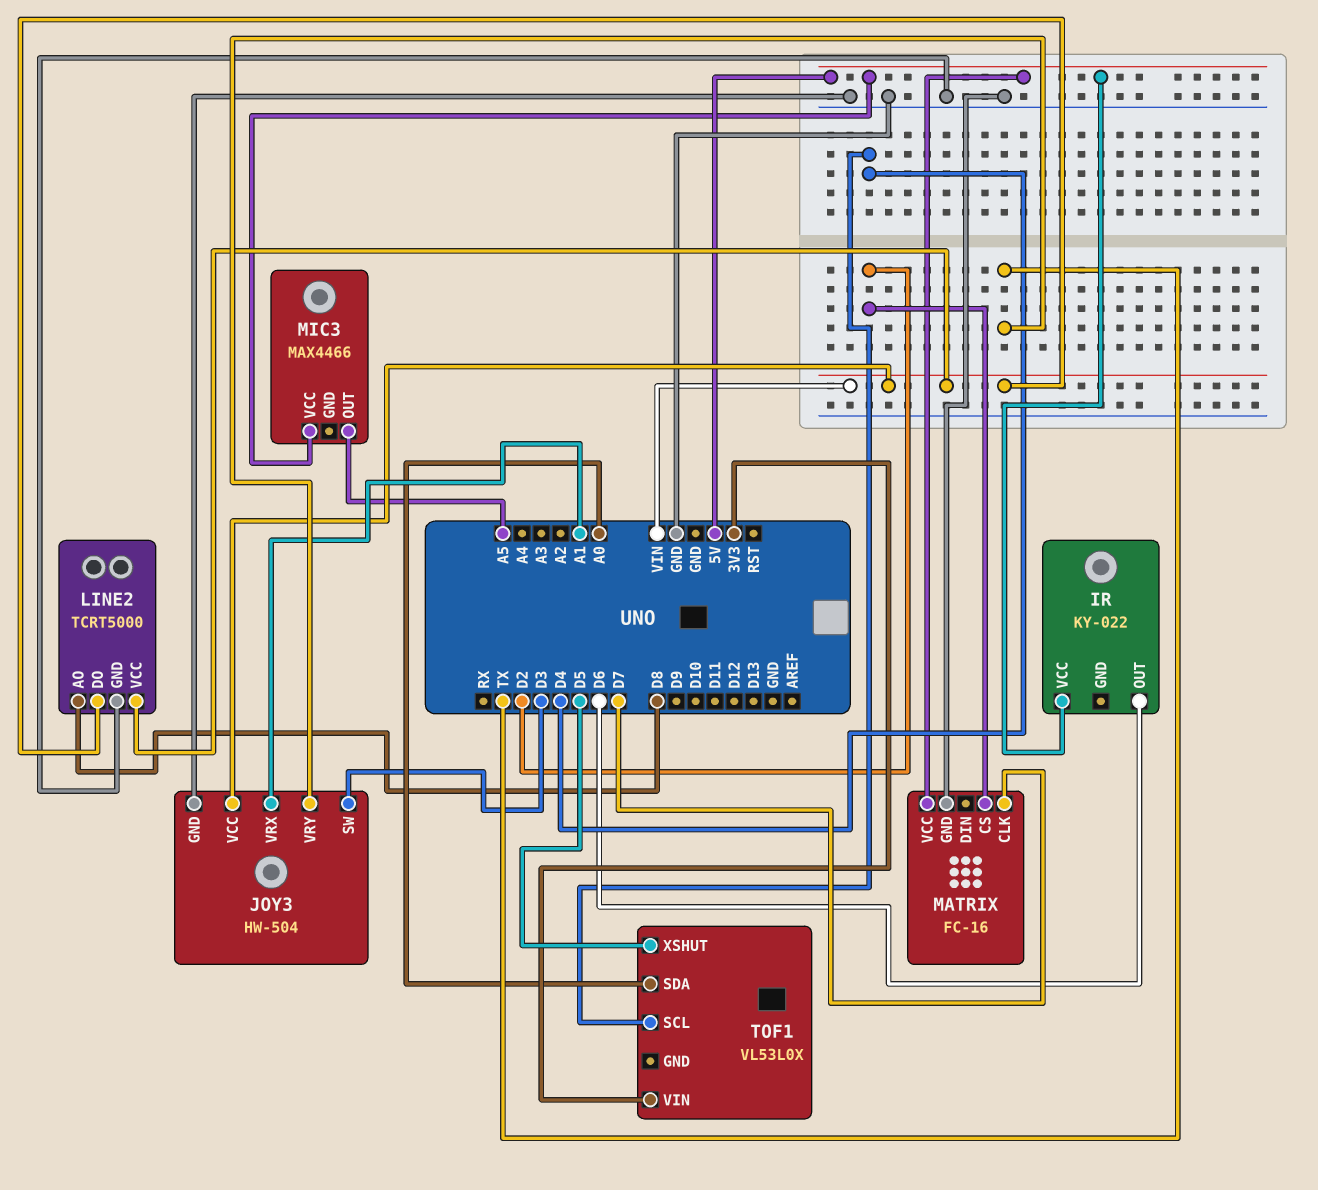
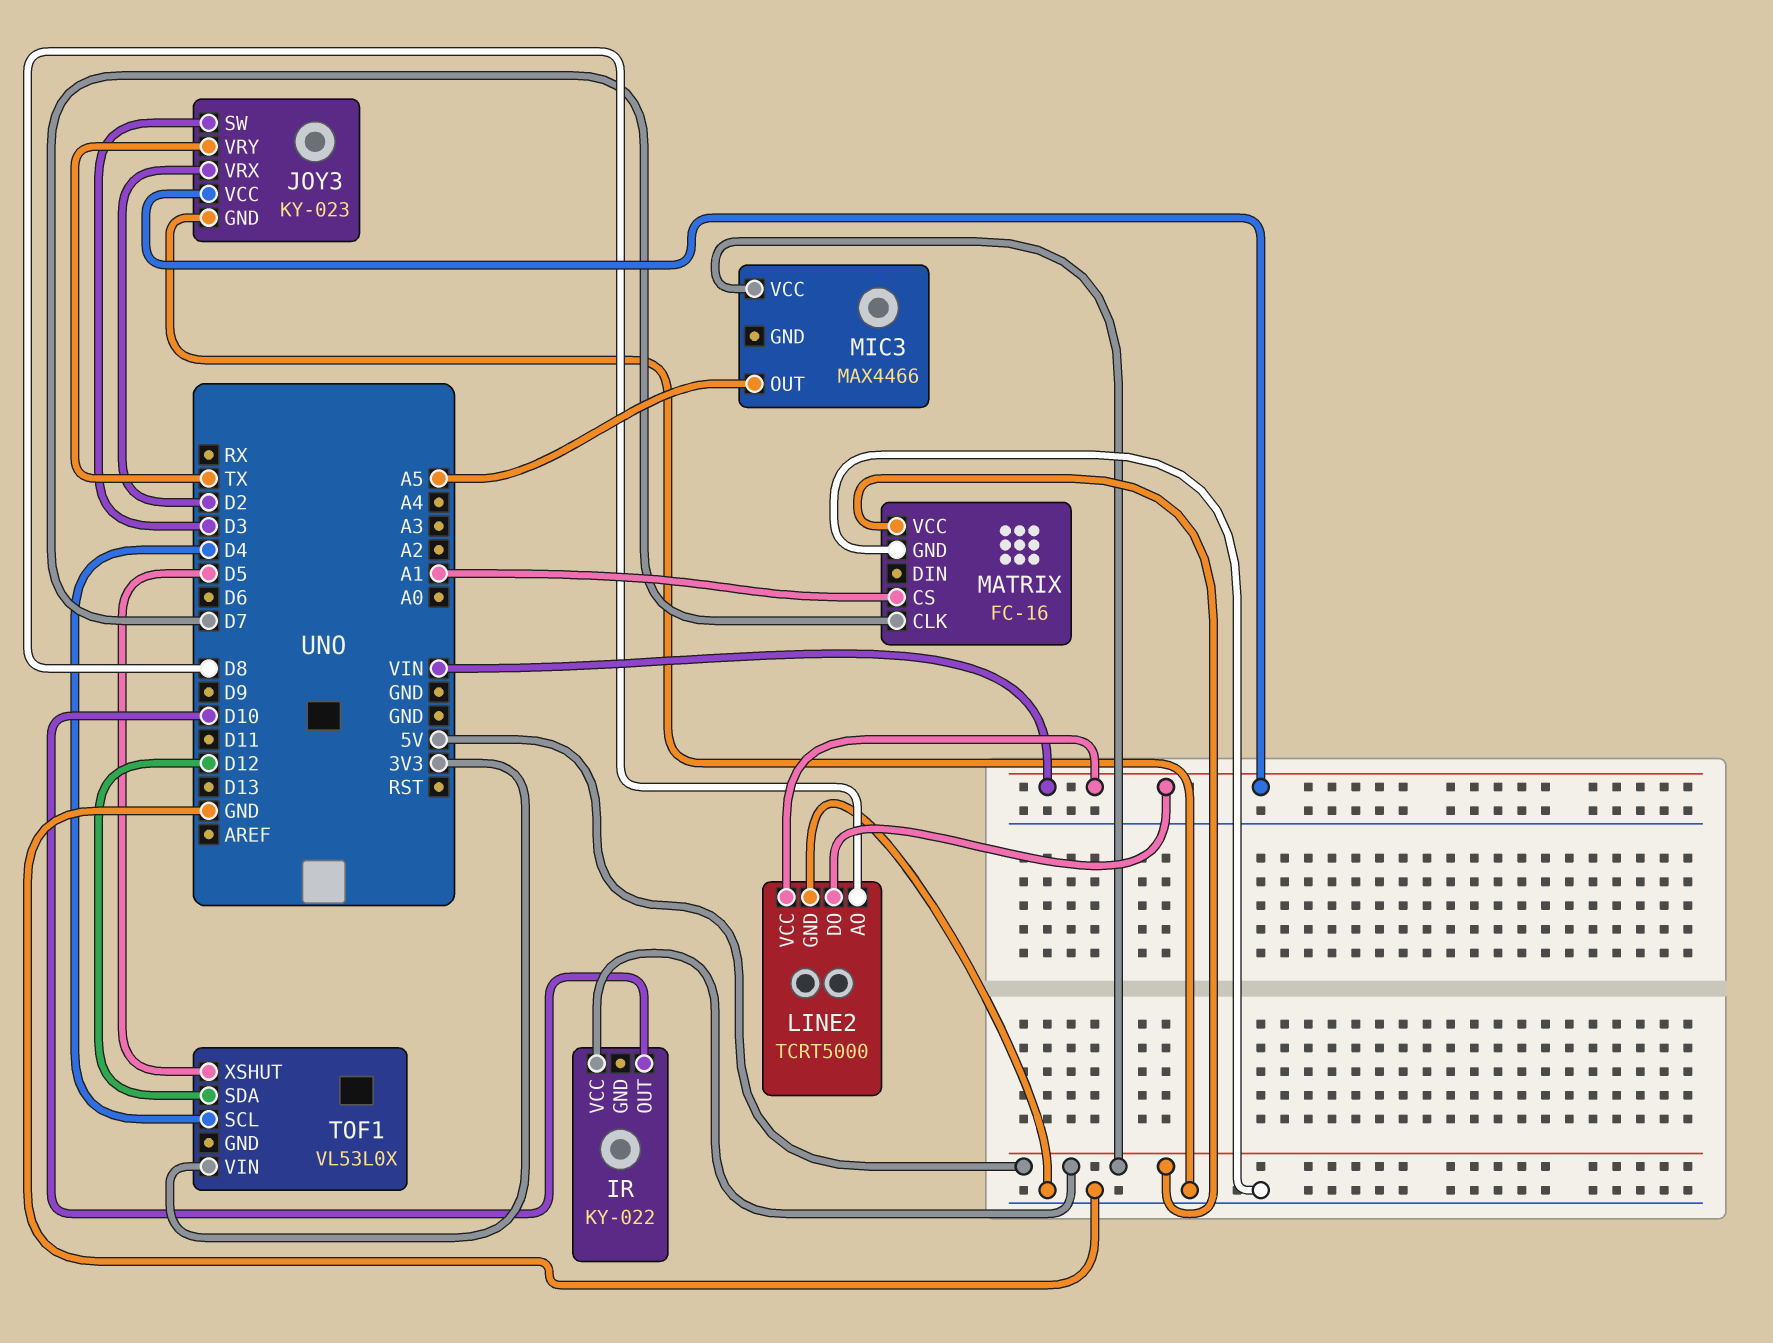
IR pin OUT: D6 -> D10
JOY3: HW-504 -> KY-023
JOY3 pin VRX: A1 -> D2
MATRIX pin CS: D2 -> A1
TOF1 pin SDA: A0 -> D12

